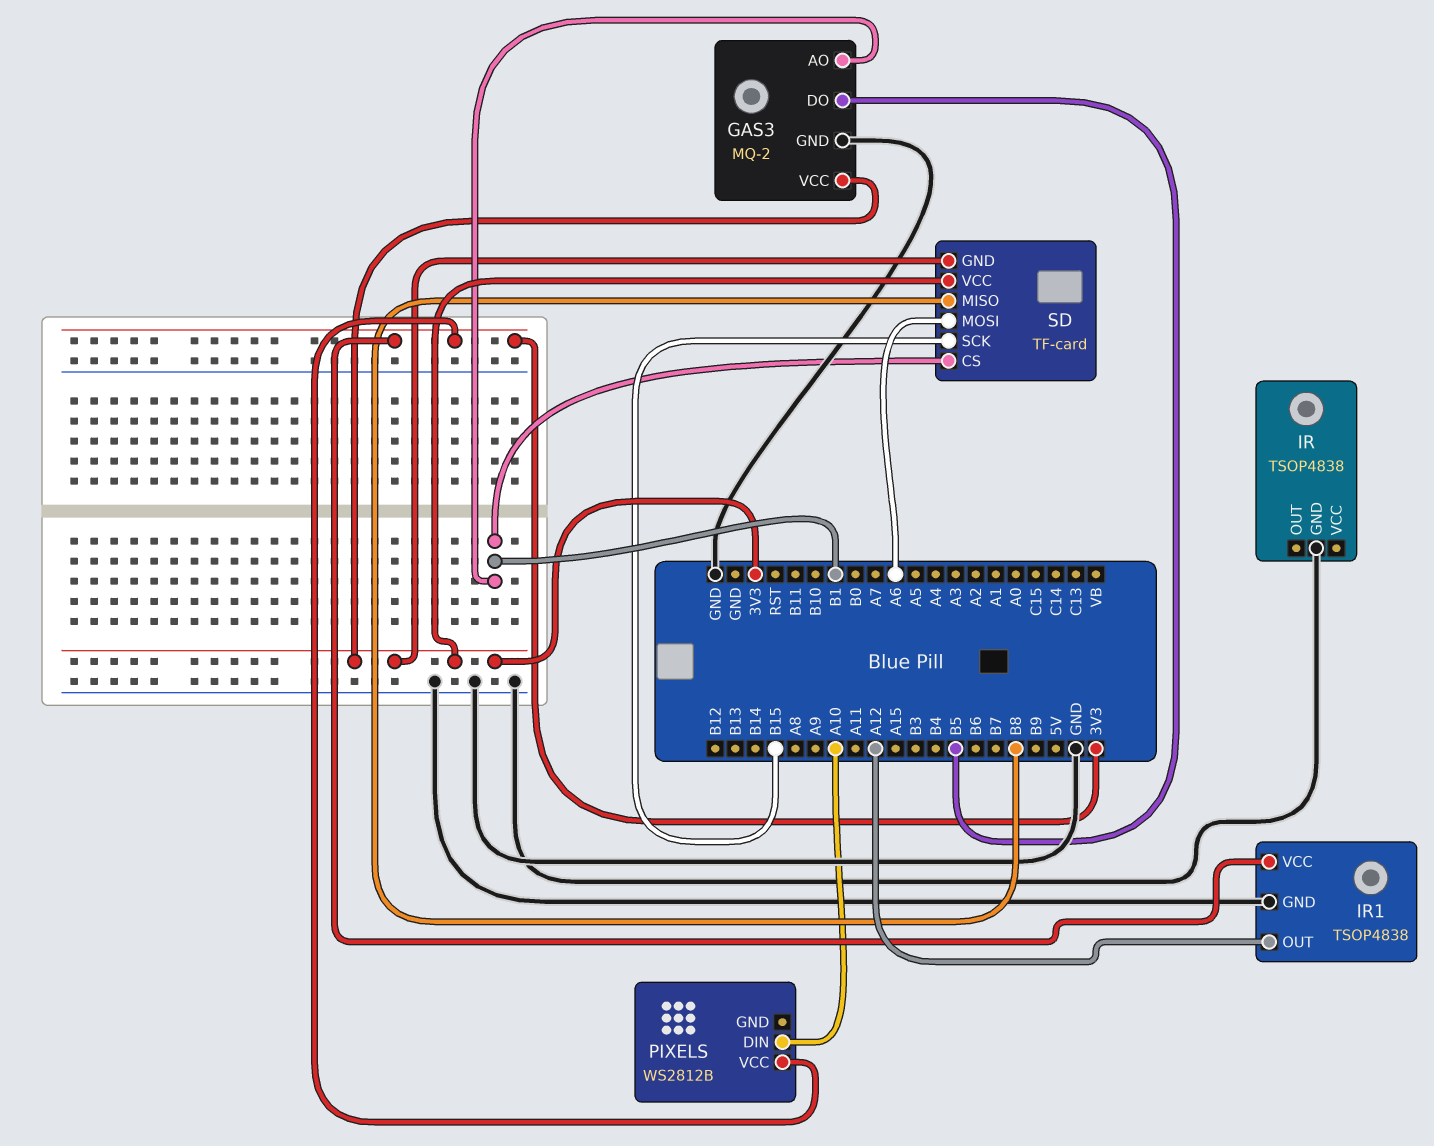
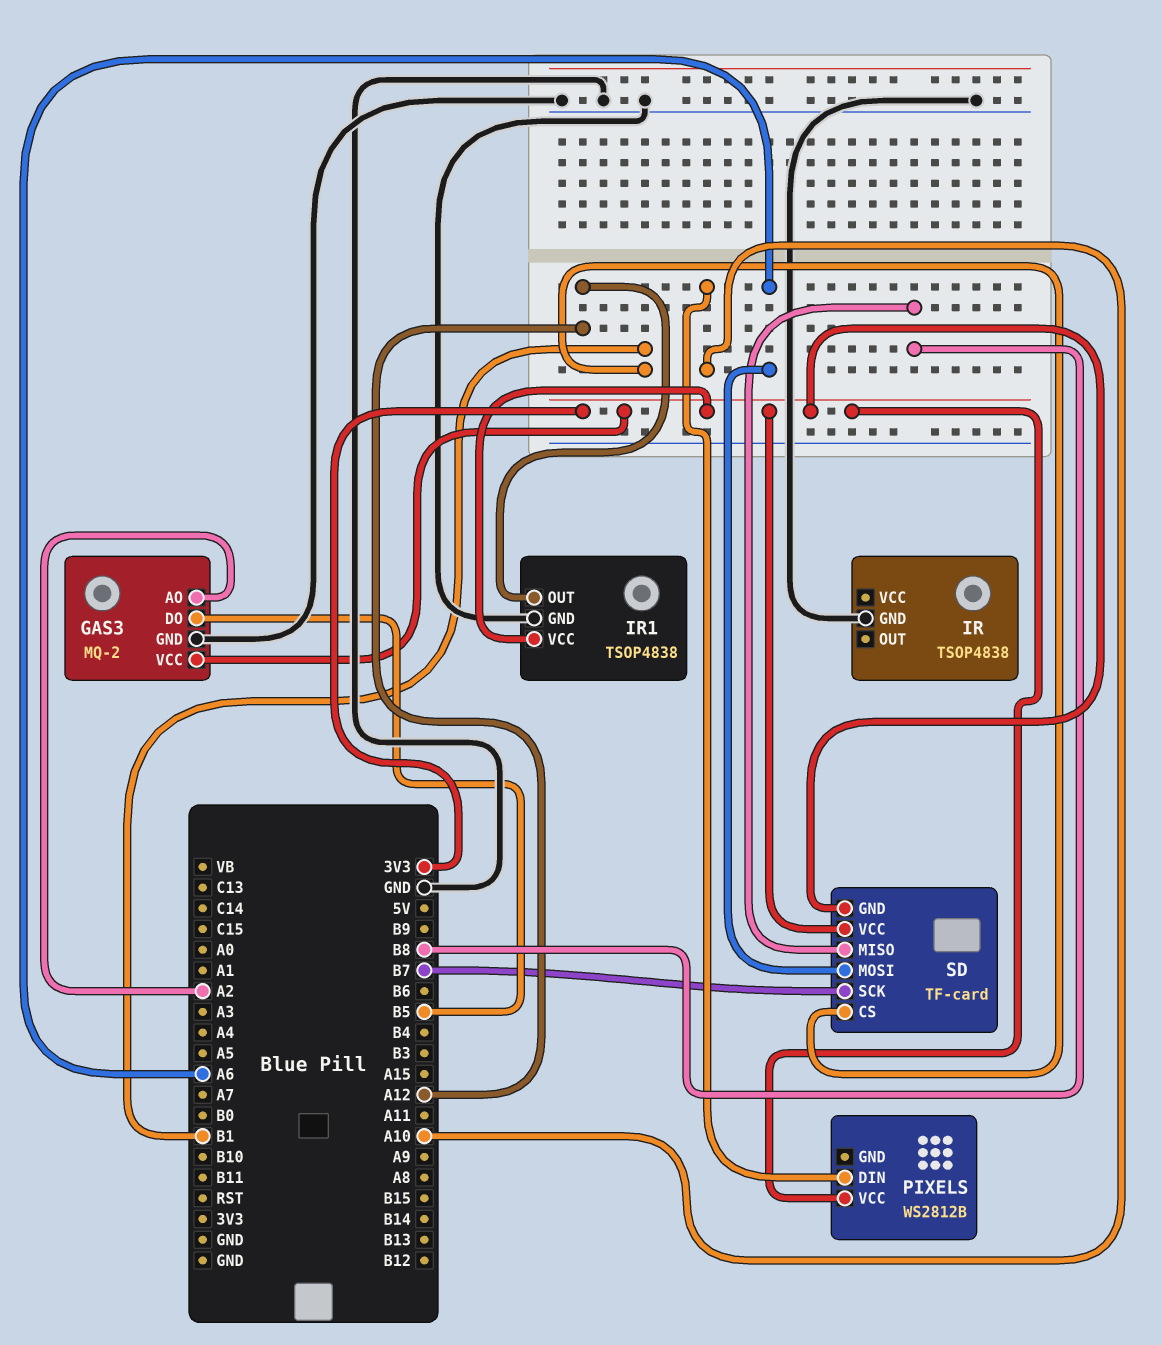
GAS3 pin AO: B1 -> A2
SD pin SCK: B15 -> B7

